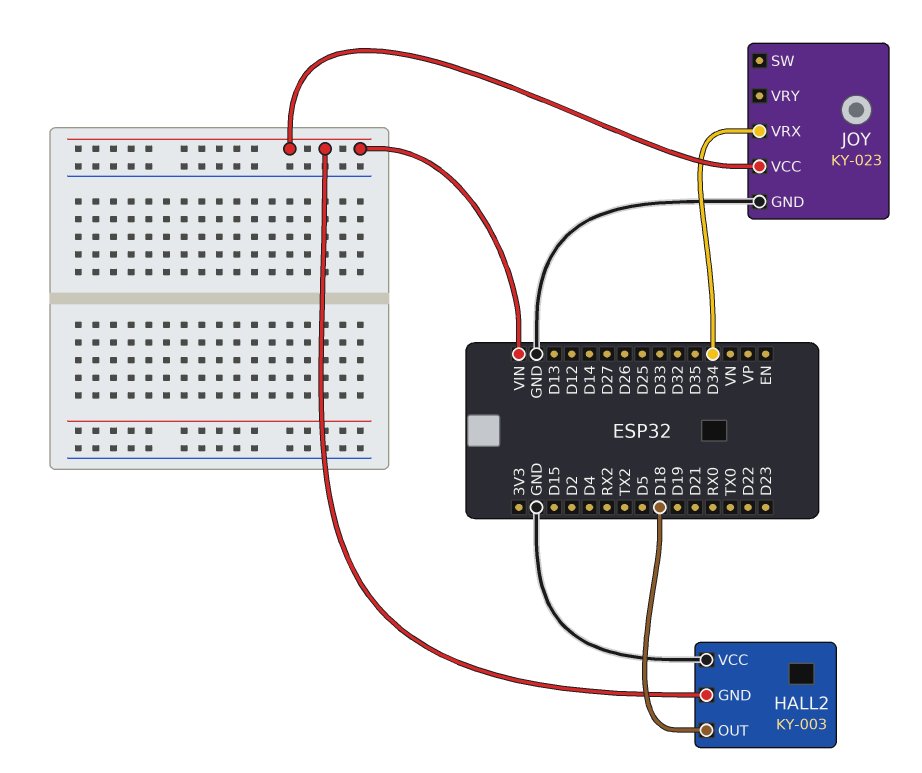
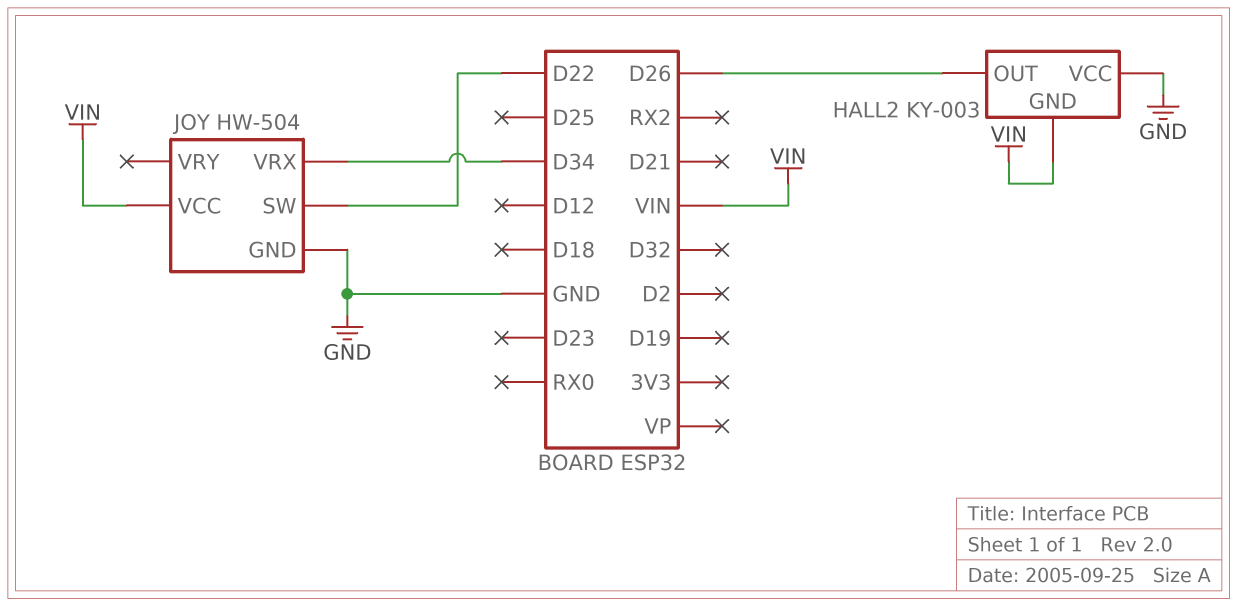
HALL2 pin OUT: D18 -> D26
JOY: KY-023 -> HW-504
JOY pin SW: none -> D22

